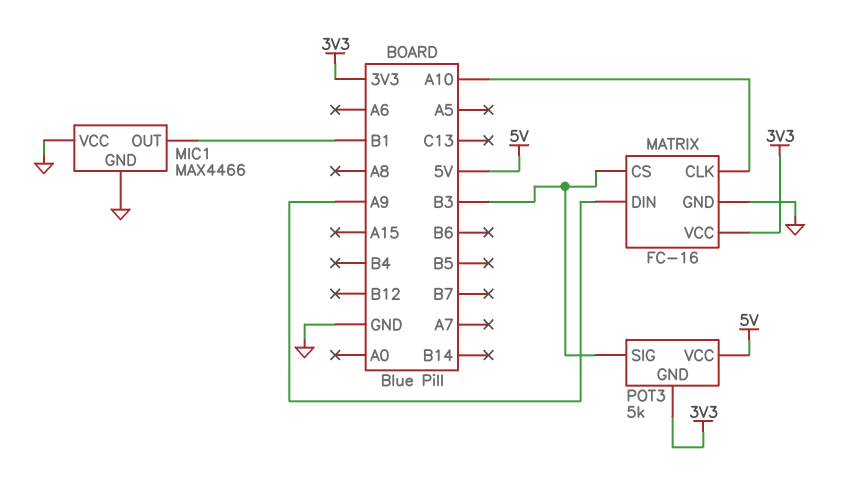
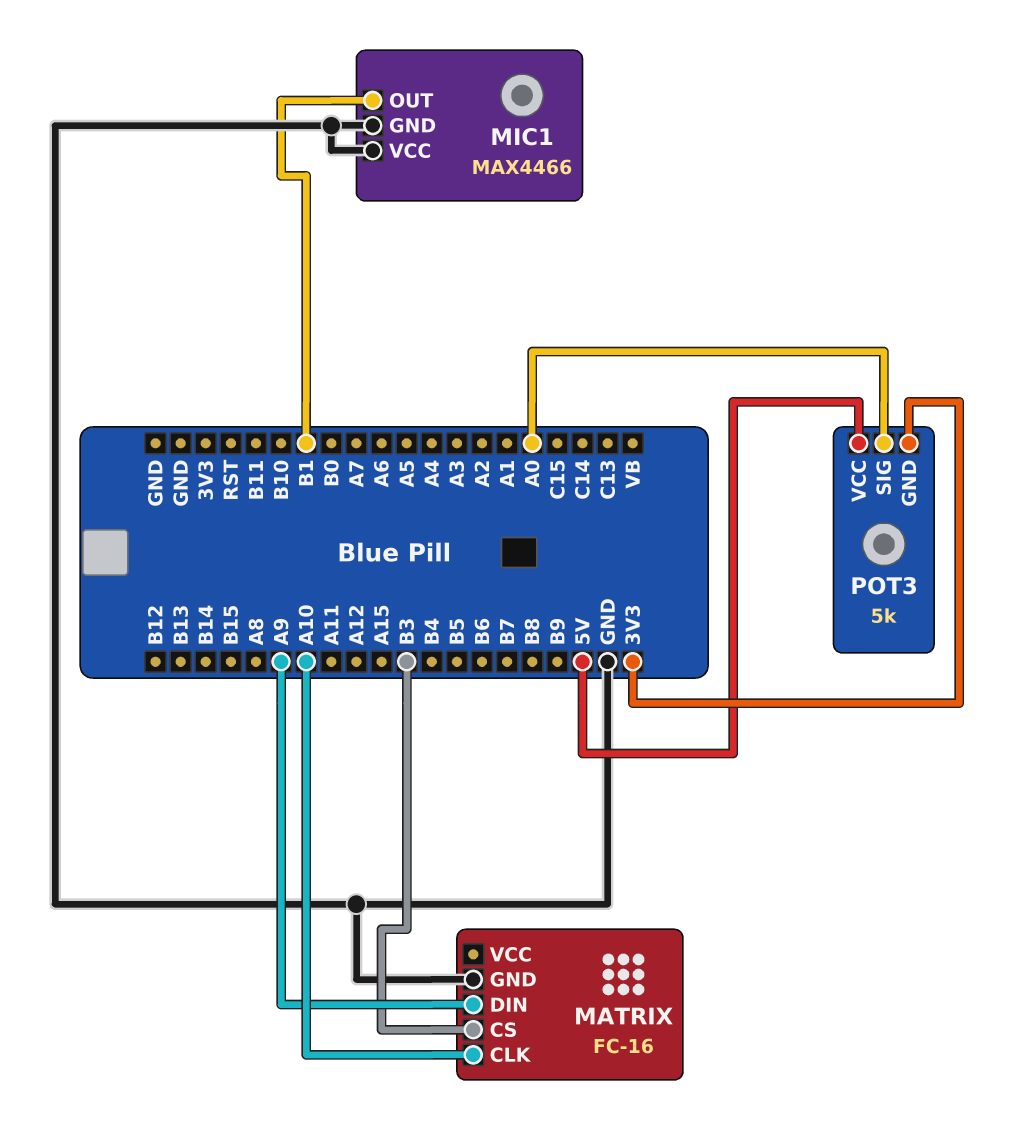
MATRIX pin VCC: 3V3 -> none
POT3 pin SIG: B3 -> A0

